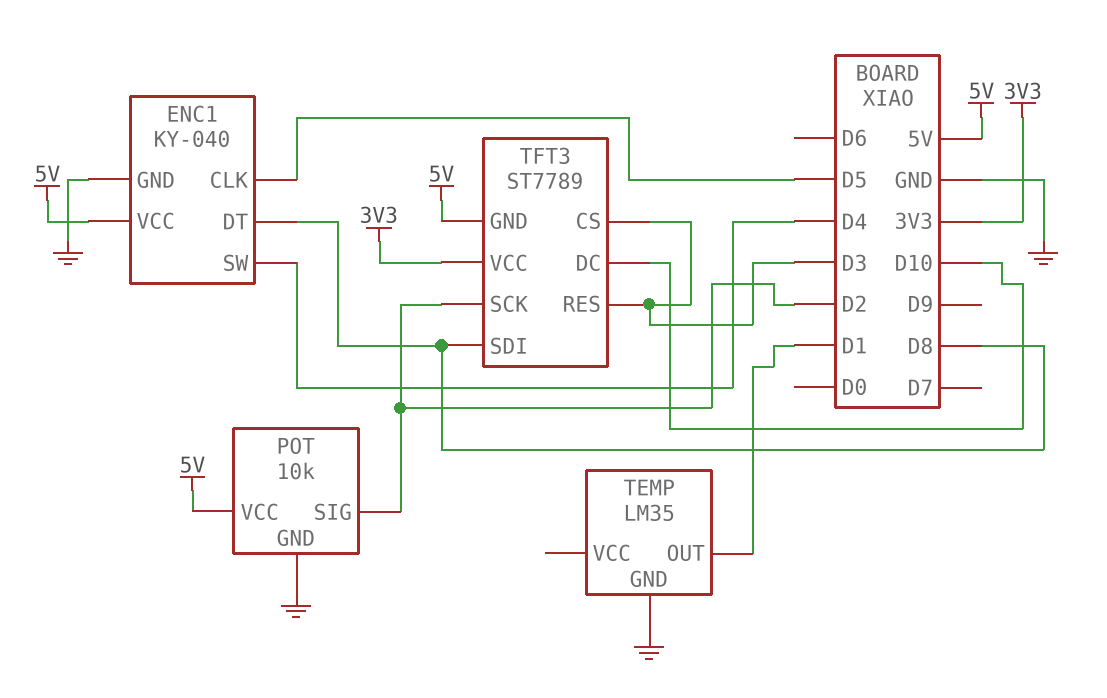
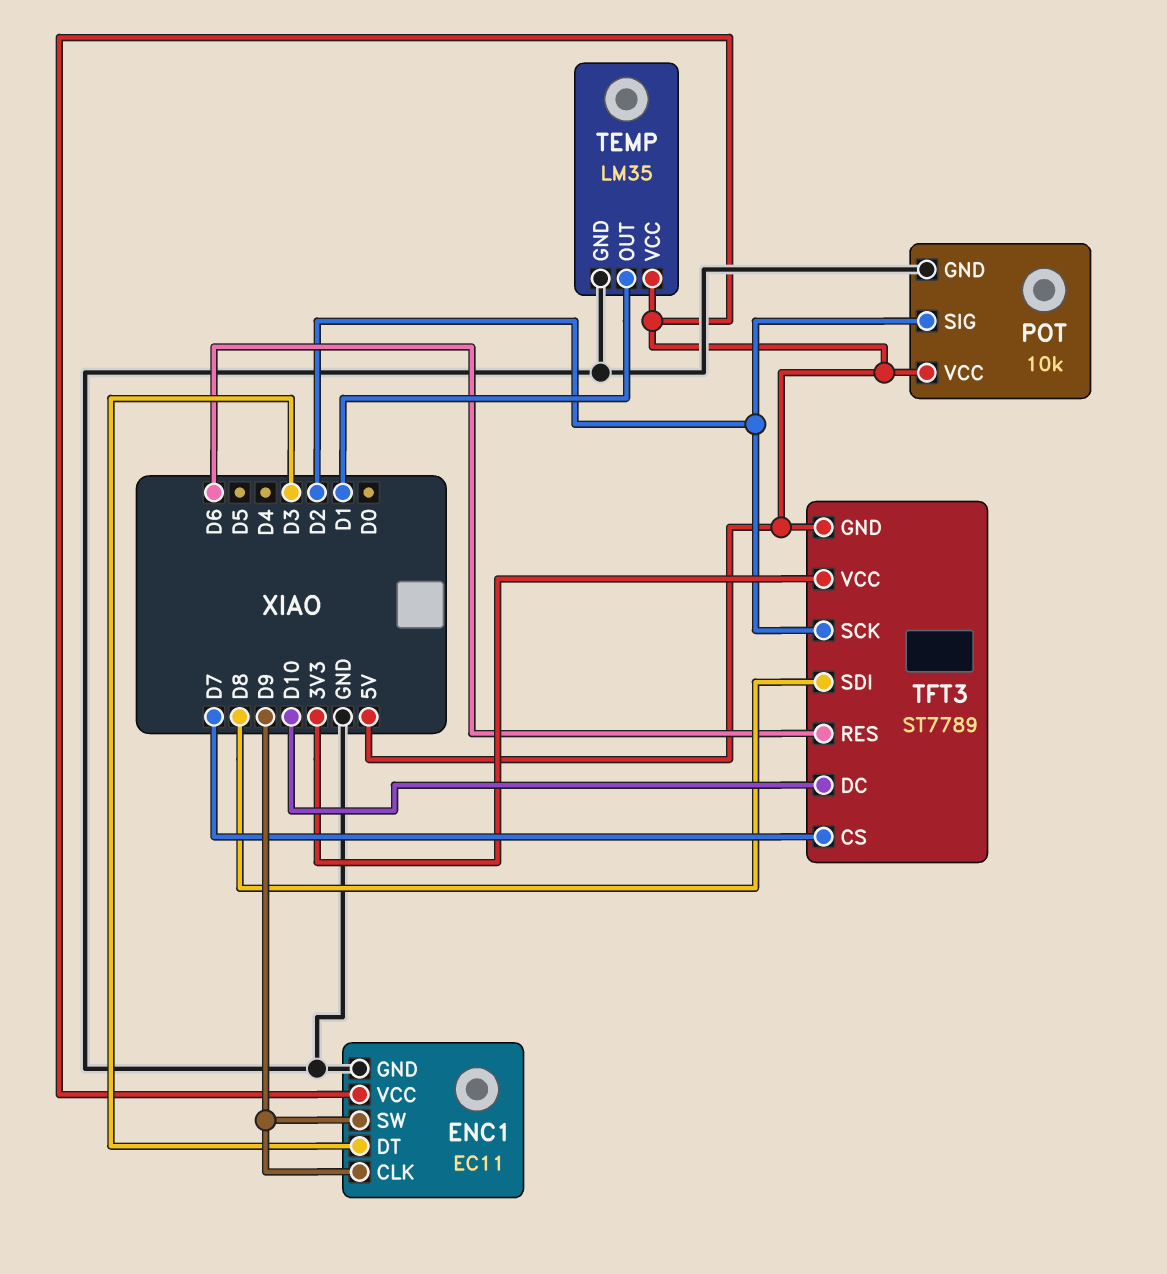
ENC1: KY-040 -> EC11
ENC1 pin CLK: D5 -> D9
ENC1 pin DT: D8 -> D3
ENC1 pin SW: D4 -> D9
TEMP pin VCC: none -> 5V
TFT3 pin CS: D3 -> D7
TFT3 pin RES: D3 -> D6

